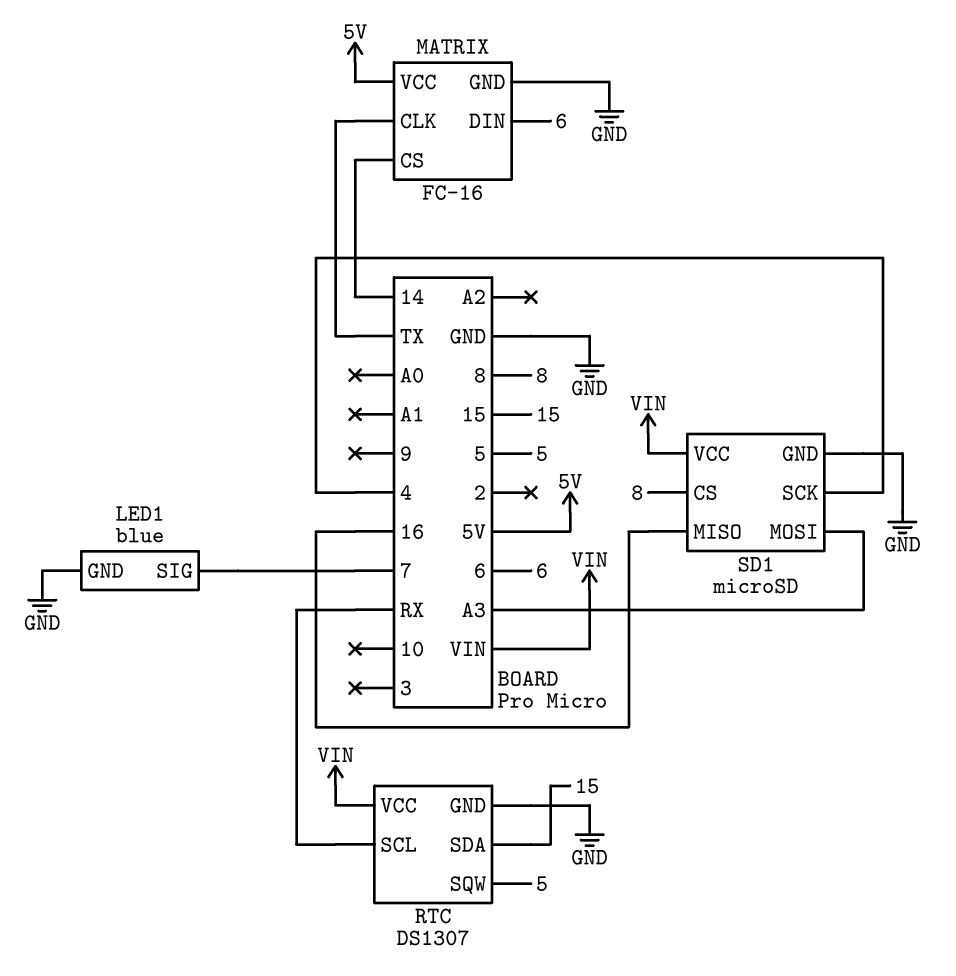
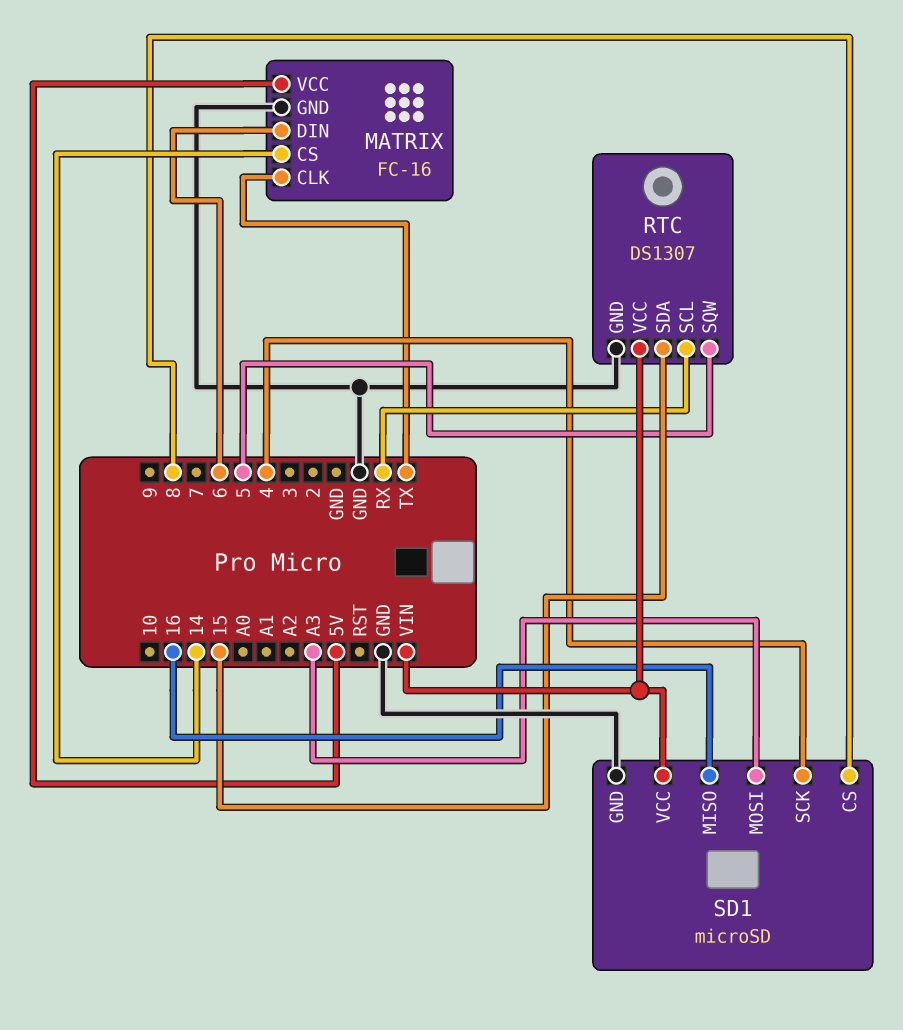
LED1: blue -> none
LED1 pin GND: GND -> none
LED1 pin SIG: 7 -> none

